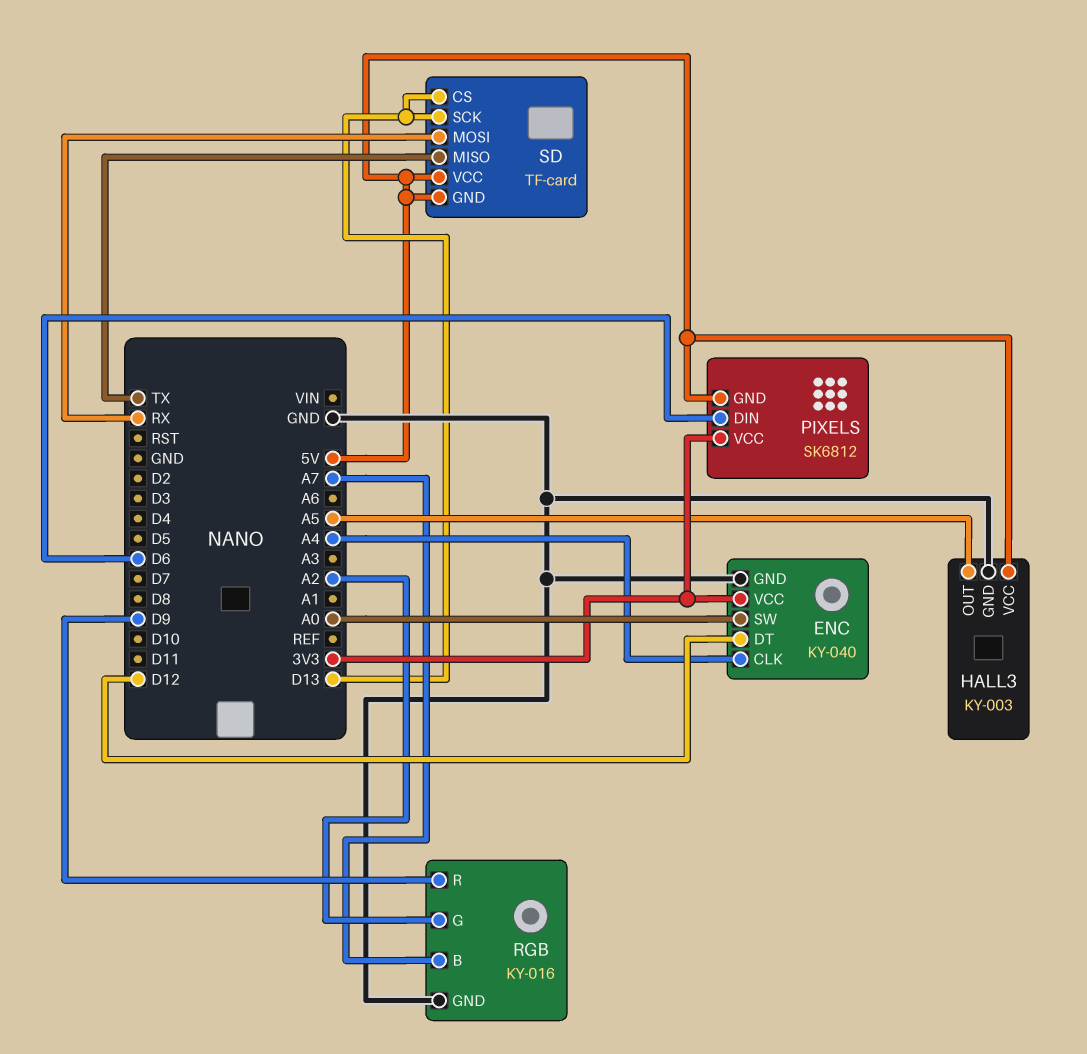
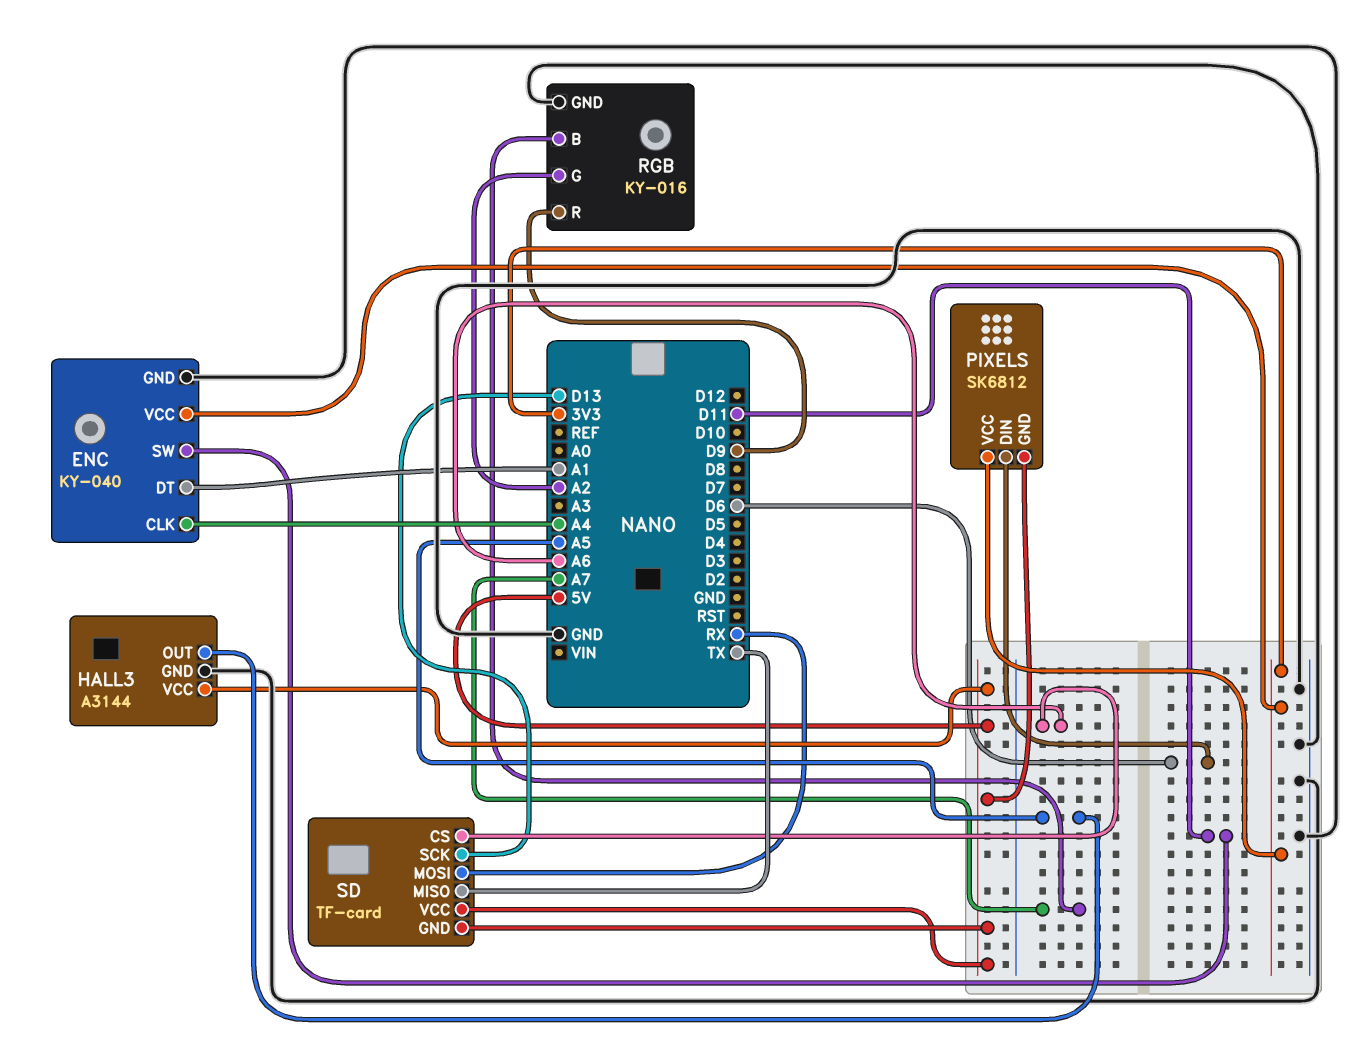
ENC pin DT: D12 -> A1
ENC pin SW: A0 -> D11
HALL3: KY-003 -> A3144
SD pin CS: D13 -> A6

